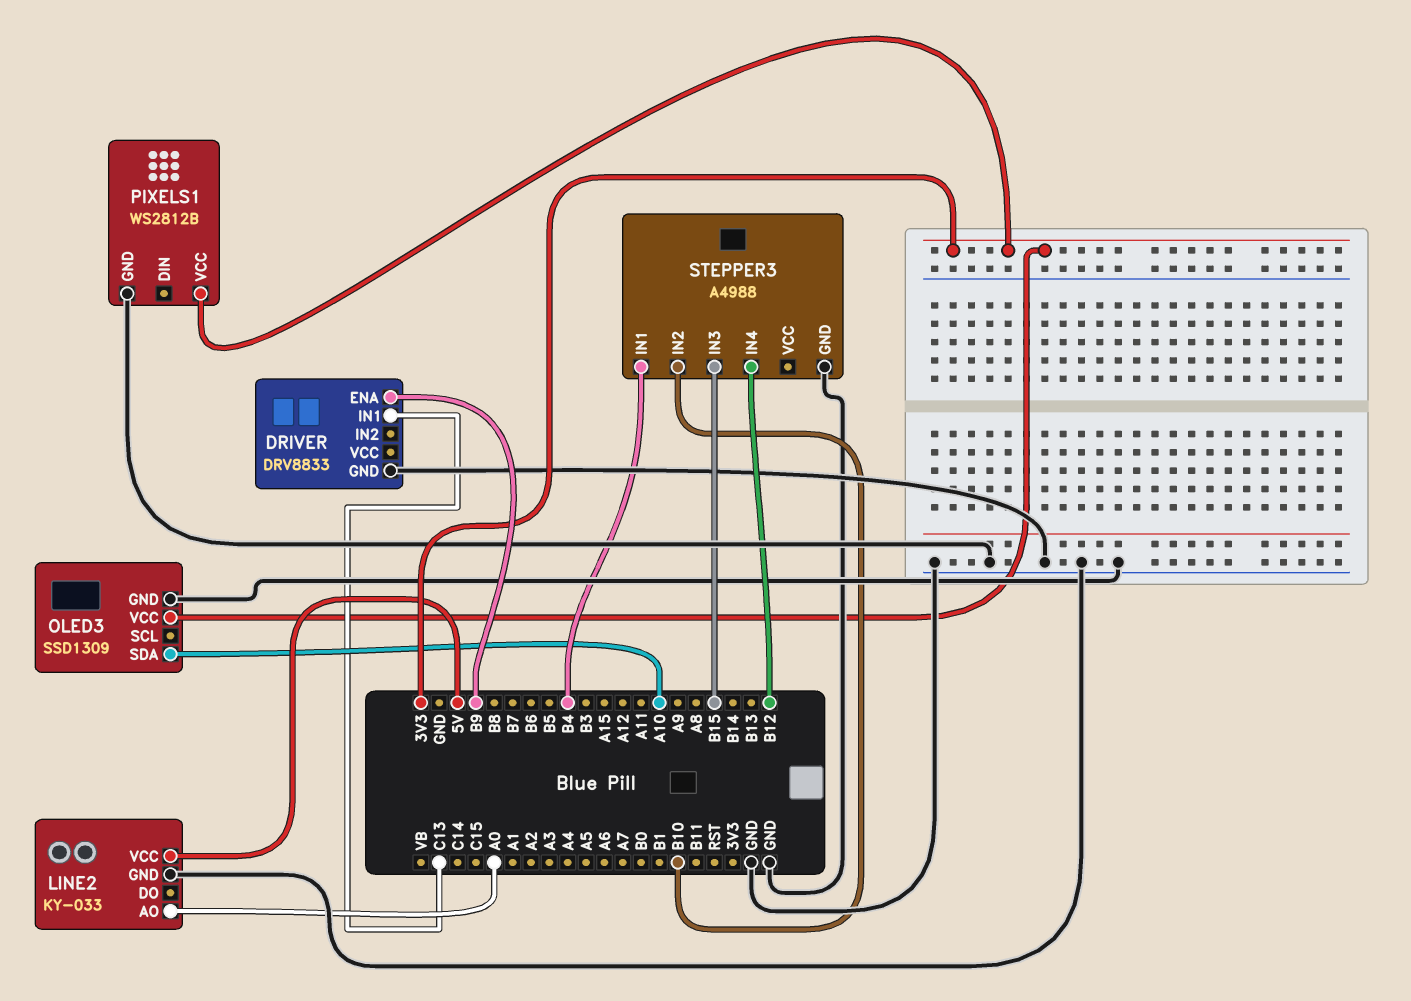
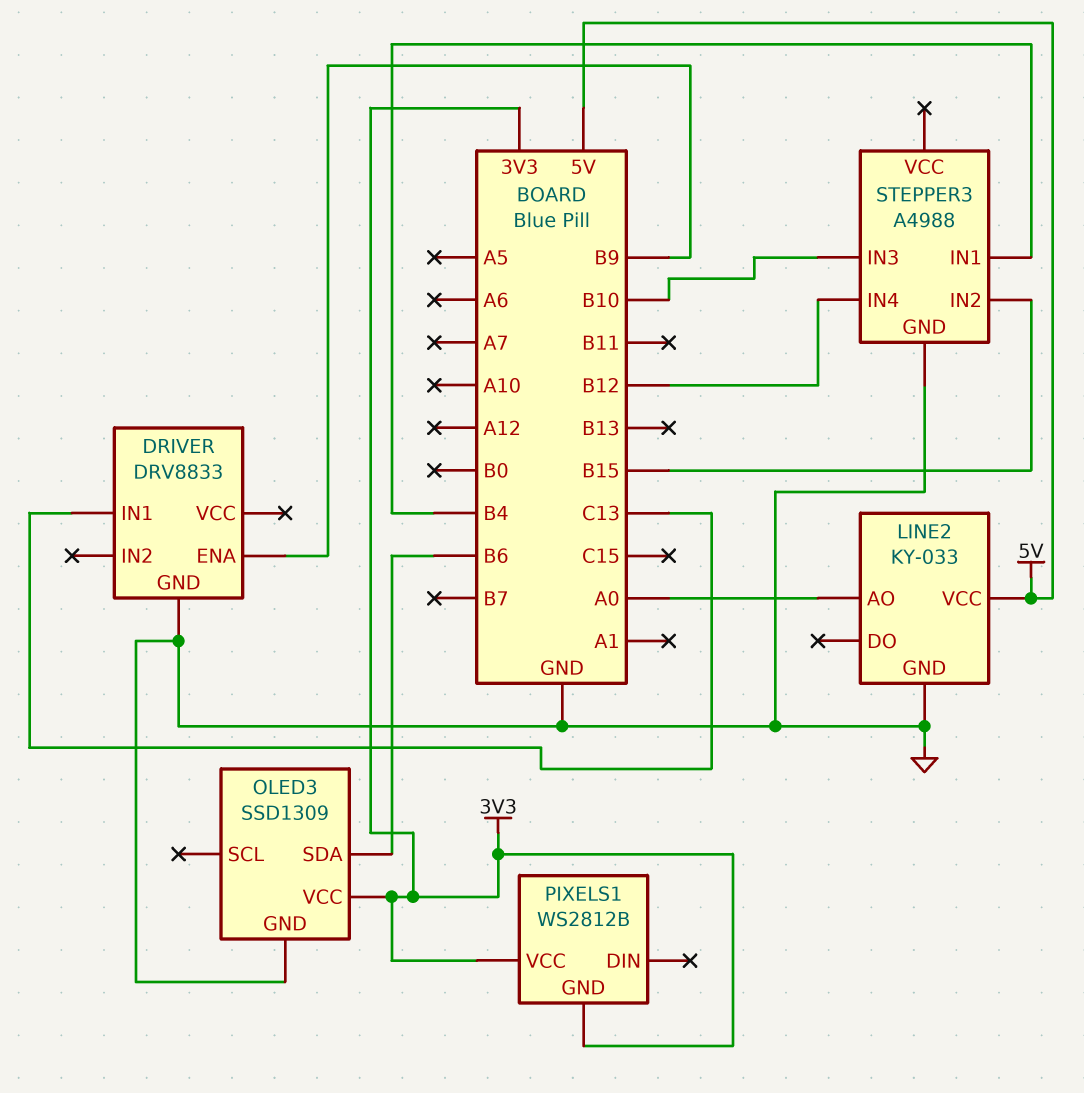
OLED3 pin SDA: A10 -> B6
PIXELS1 pin GND: GND -> 3V3
STEPPER3 pin IN2: B10 -> B15
STEPPER3 pin IN3: B15 -> B10

